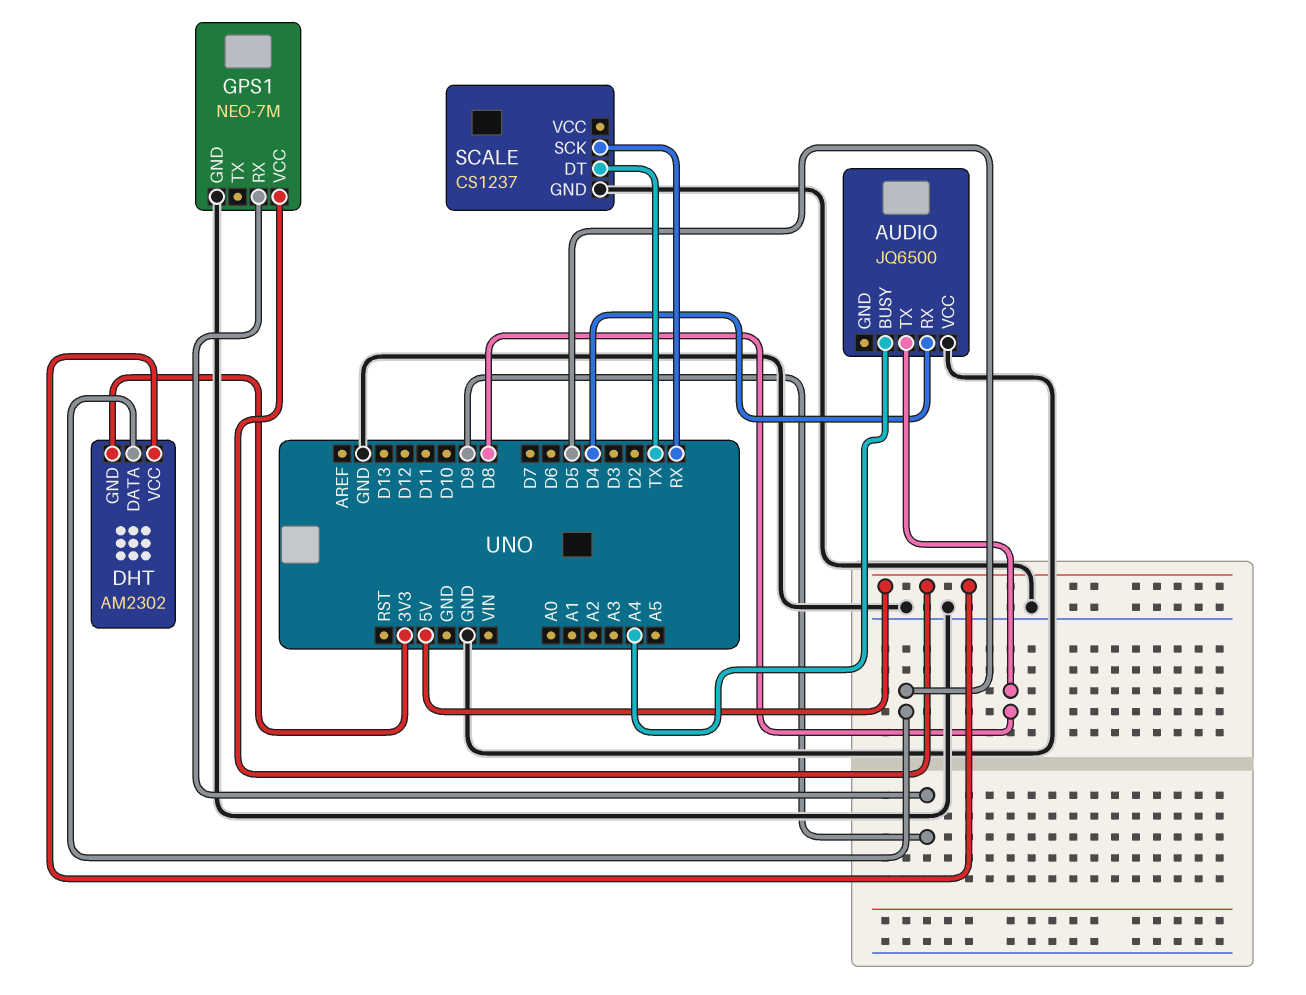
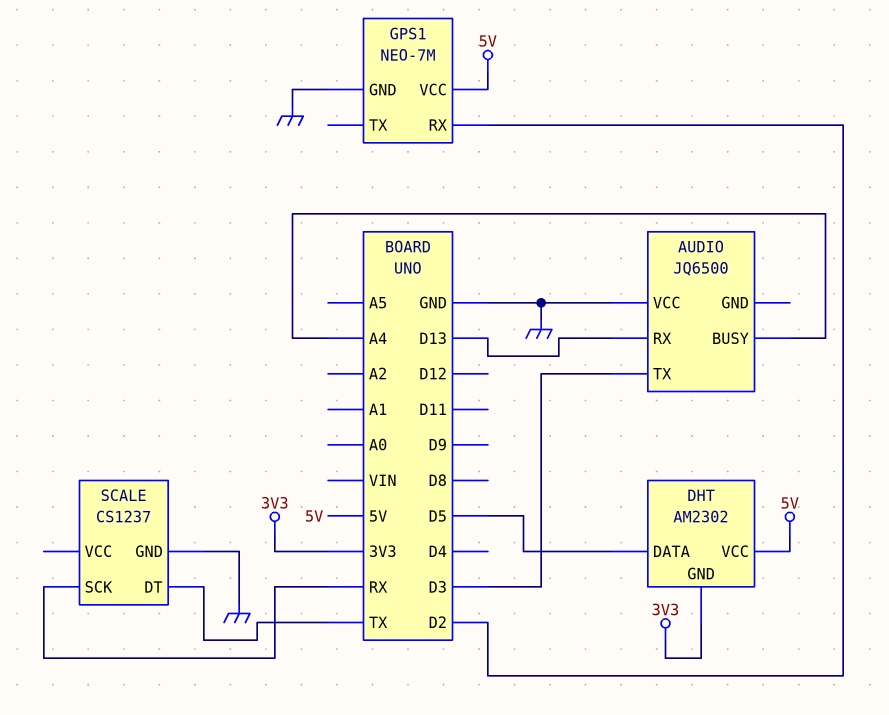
AUDIO pin RX: D4 -> D13
AUDIO pin TX: D8 -> D3
GPS1 pin RX: D9 -> D2

